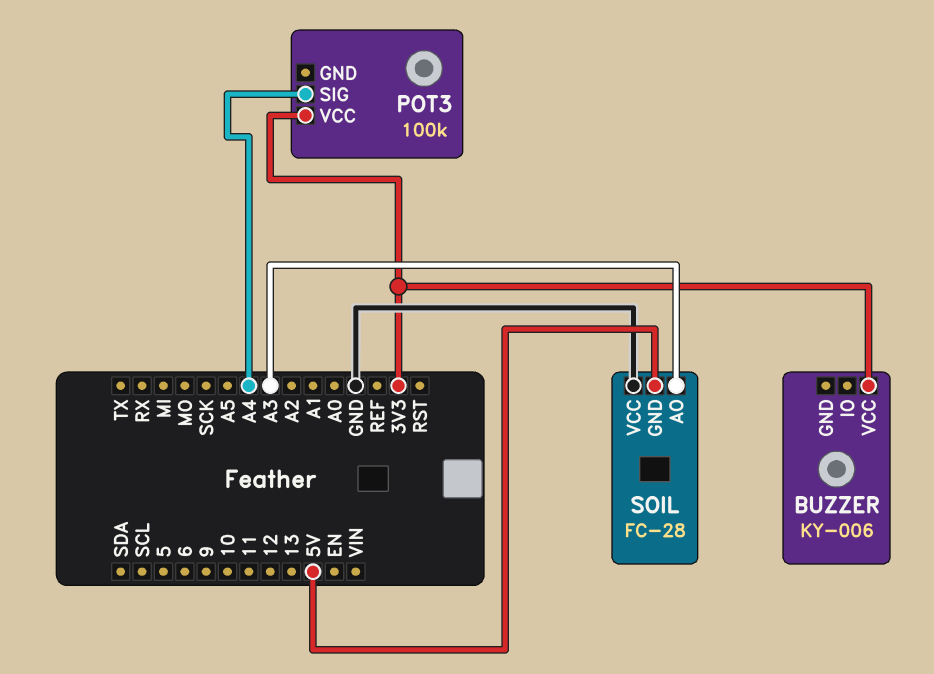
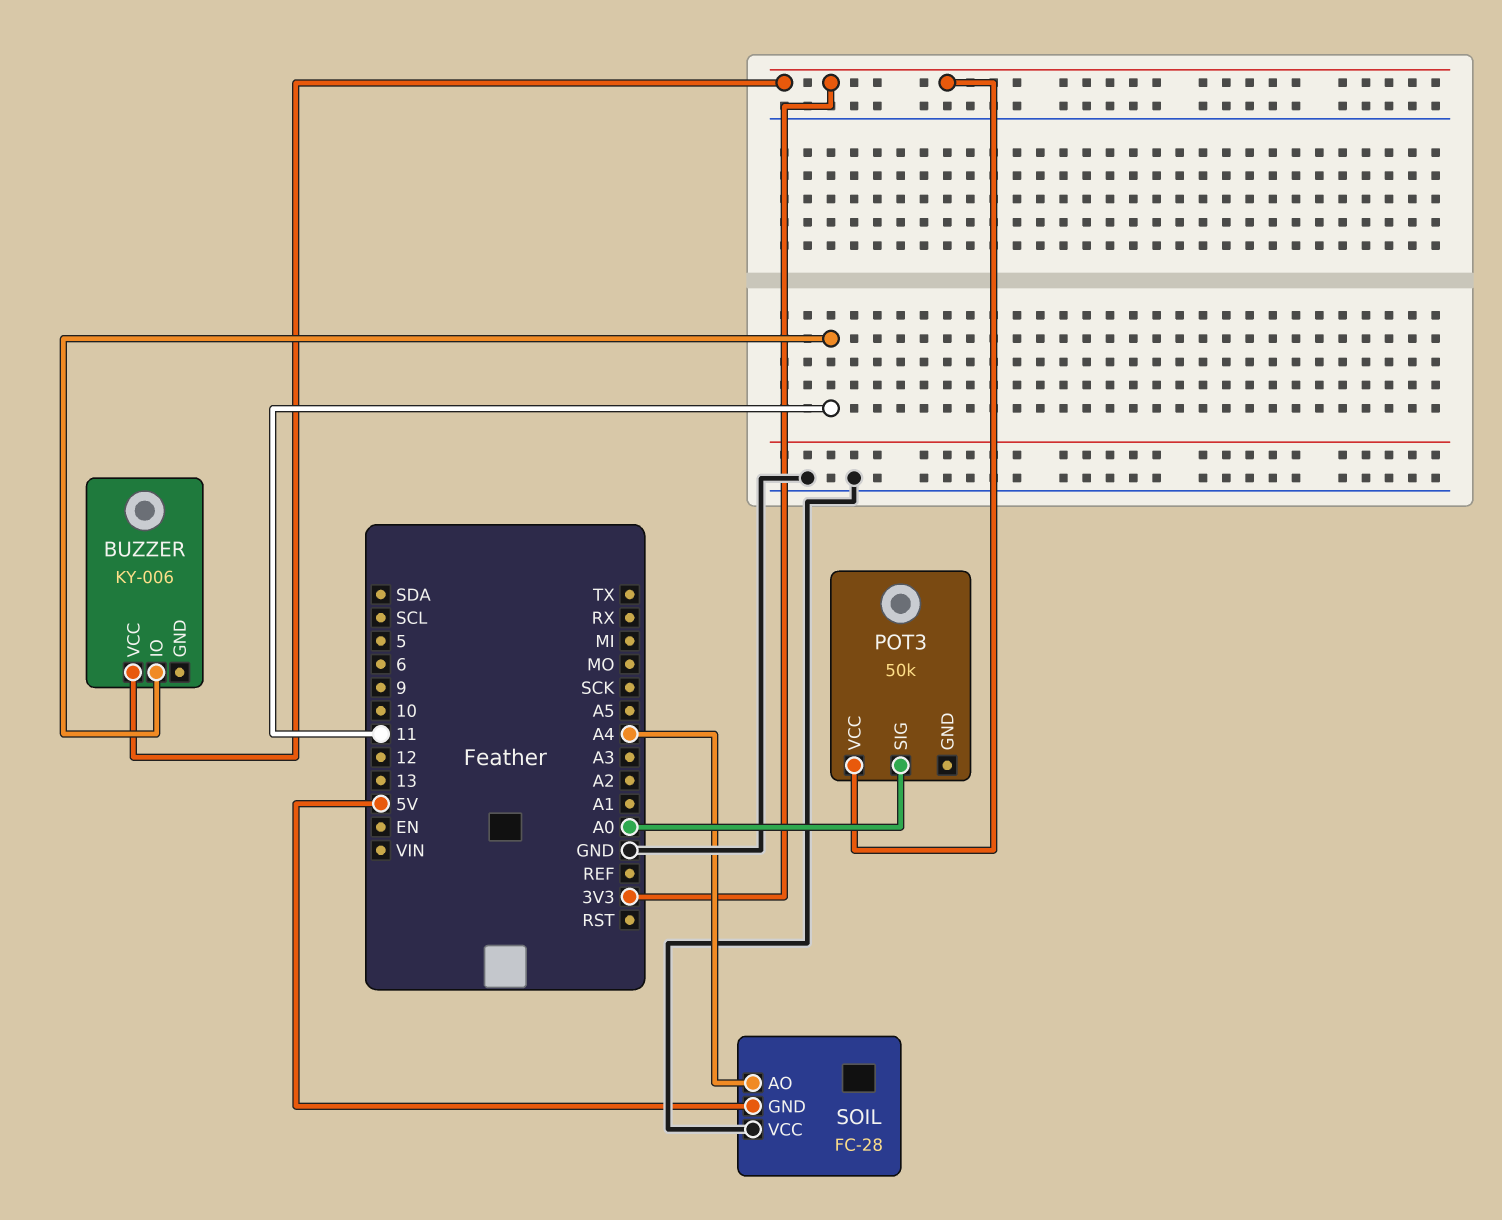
BUZZER pin IO: none -> 11
POT3: 100k -> 50k
POT3 pin SIG: A4 -> A0
SOIL pin AO: A3 -> A4

